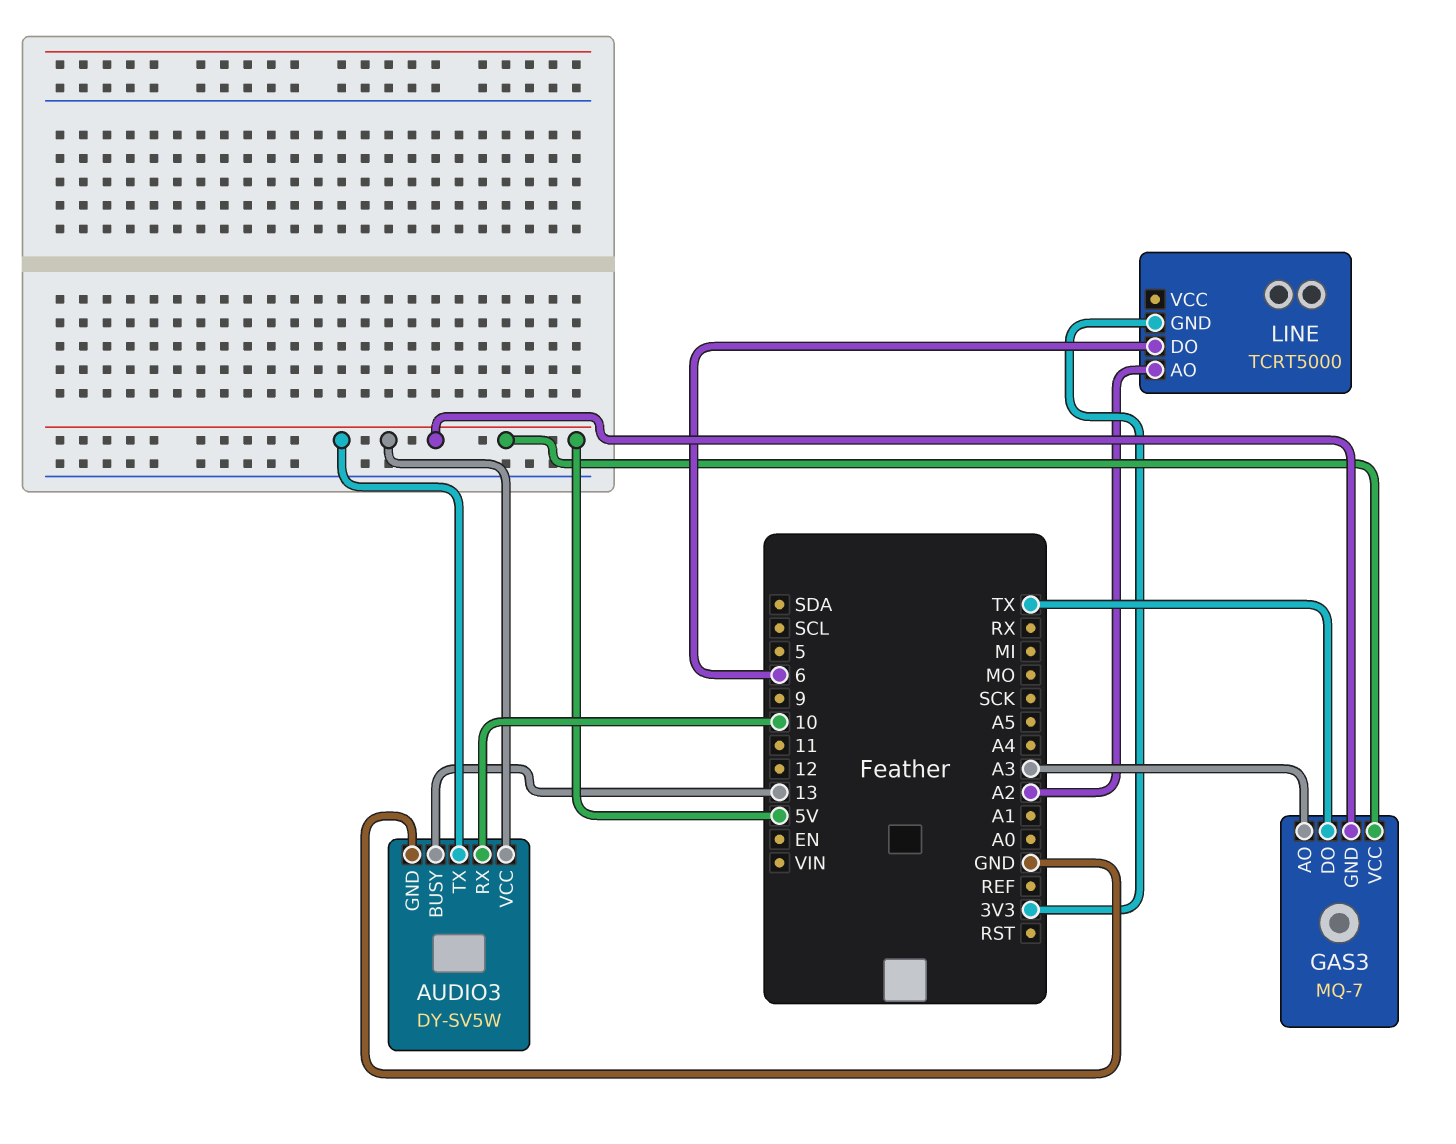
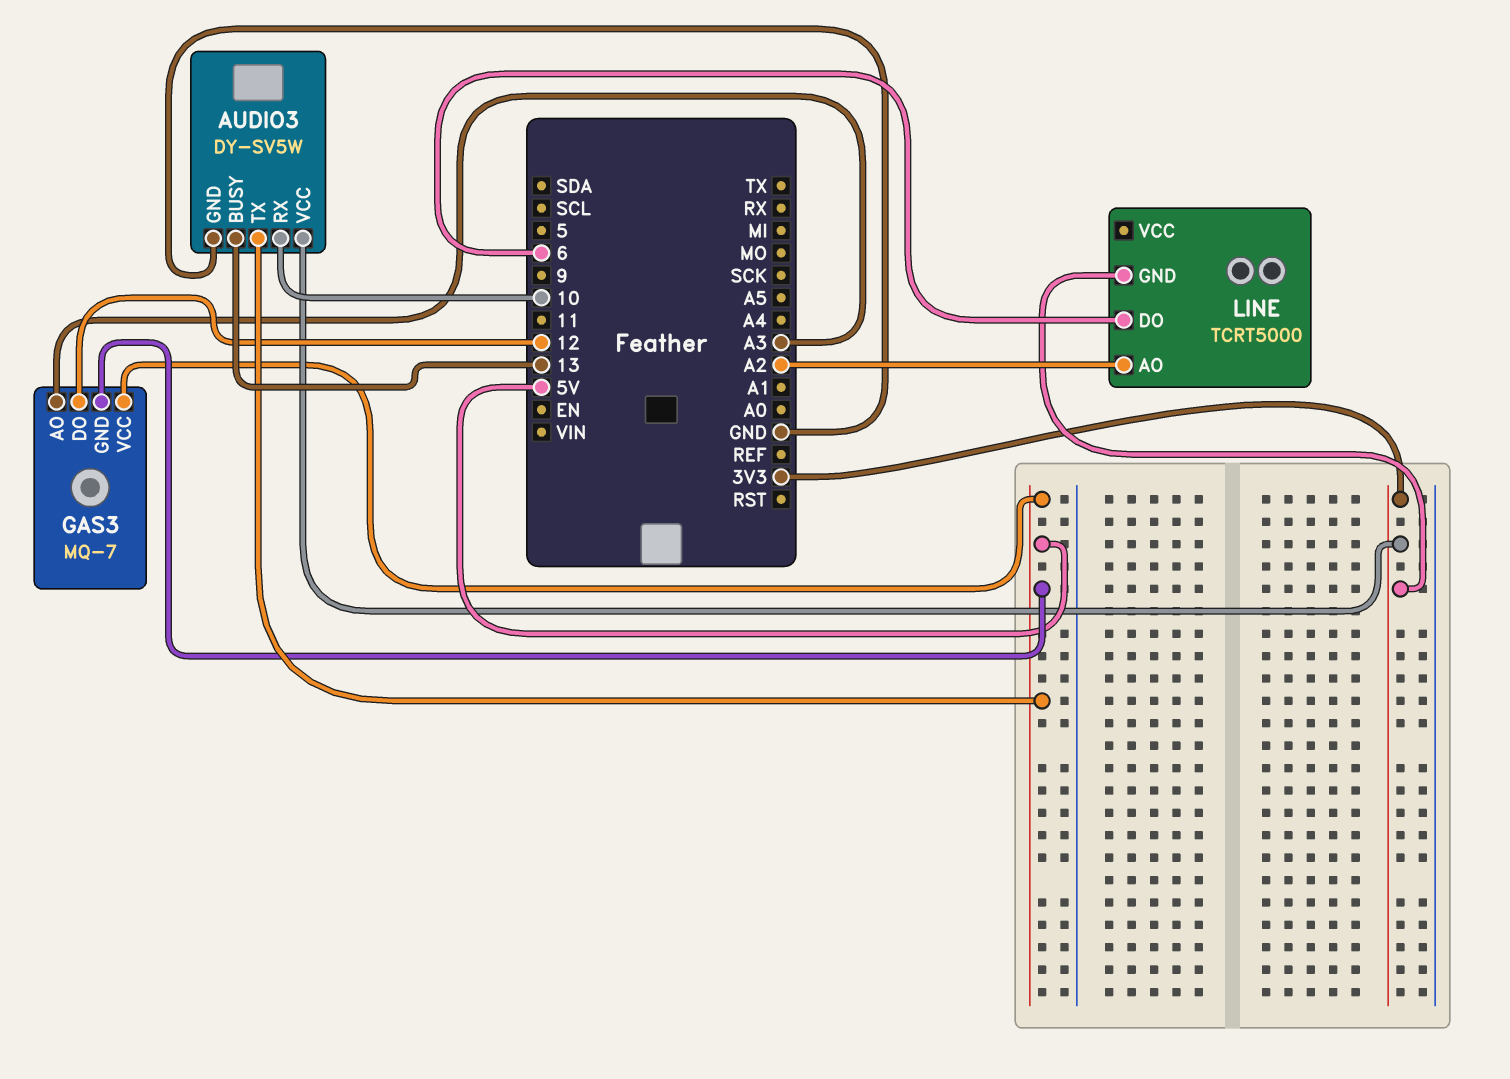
AUDIO3 pin VCC: 5V -> 3V3
GAS3 pin DO: TX -> 12

